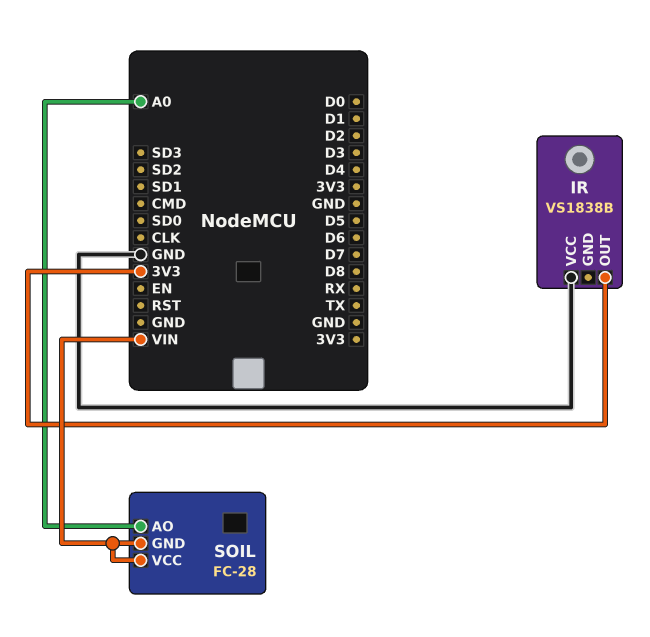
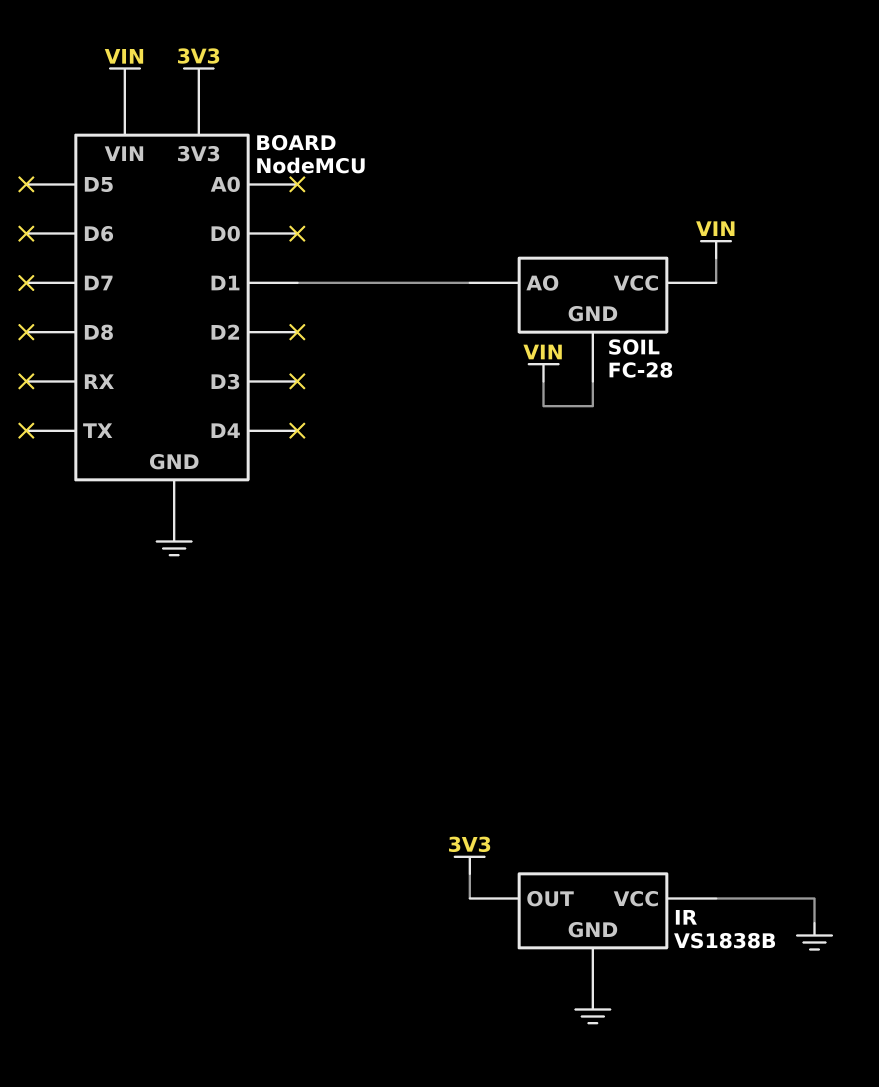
IR pin GND: none -> GND
SOIL pin AO: A0 -> D1

